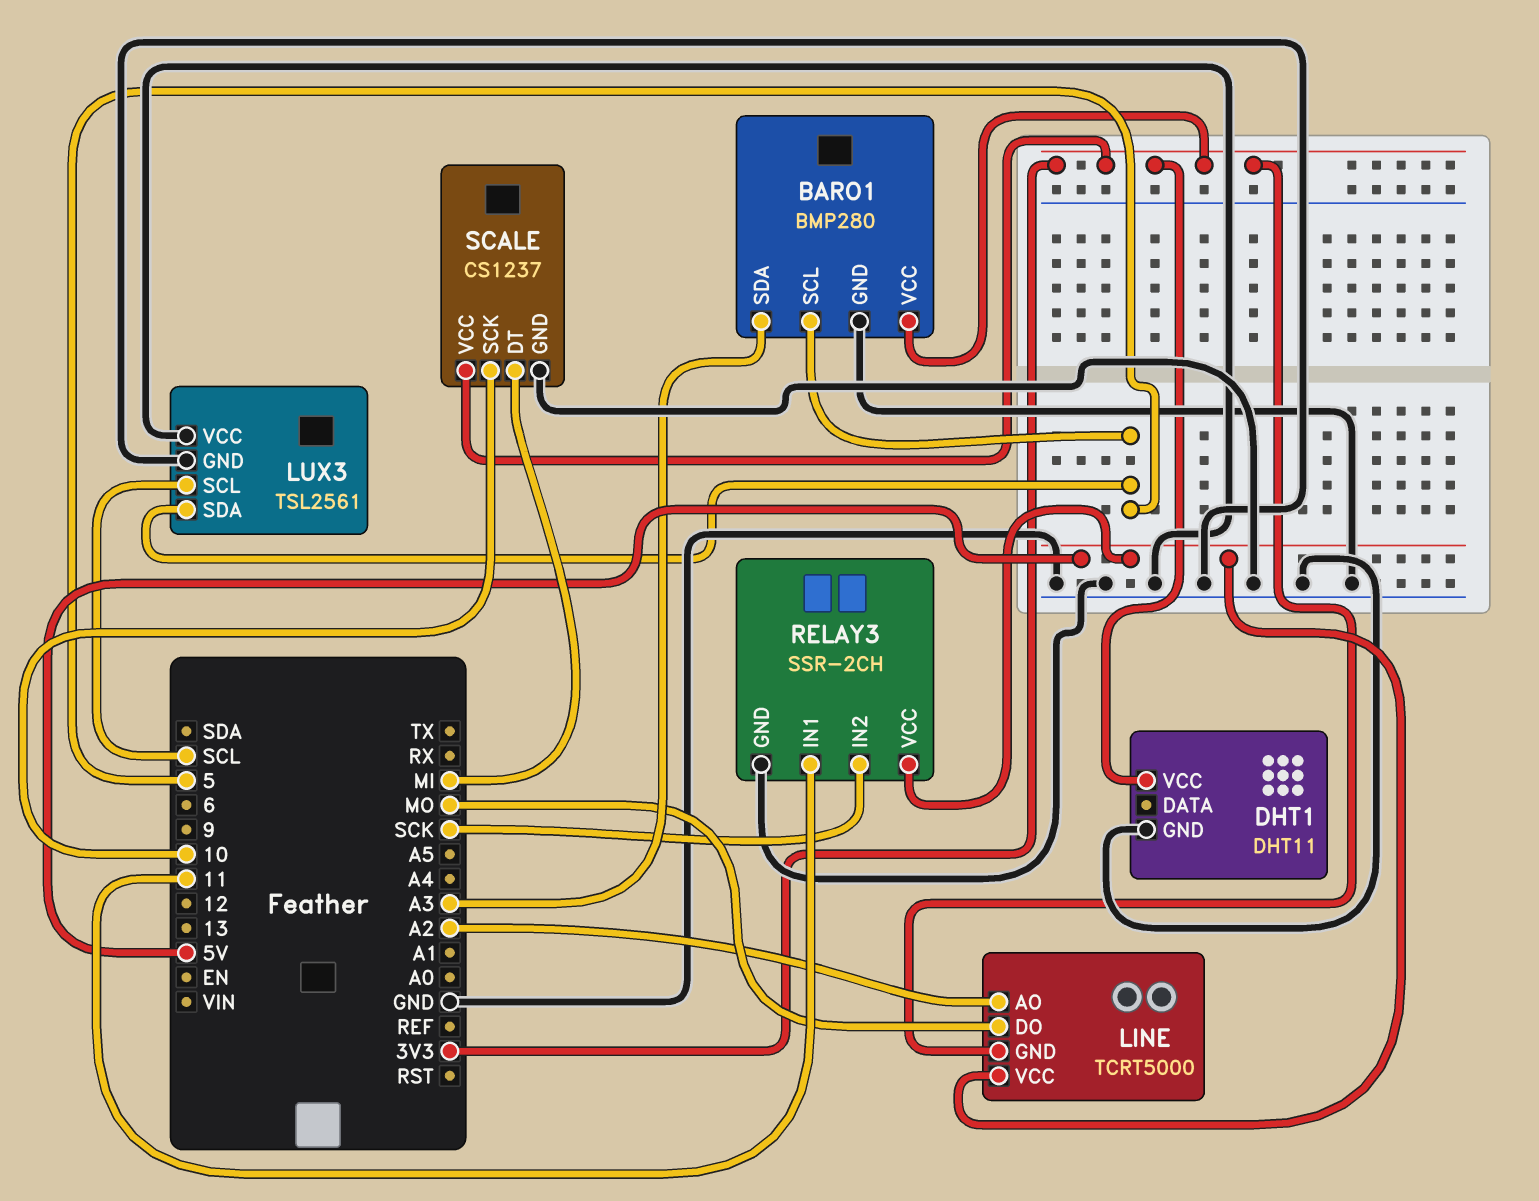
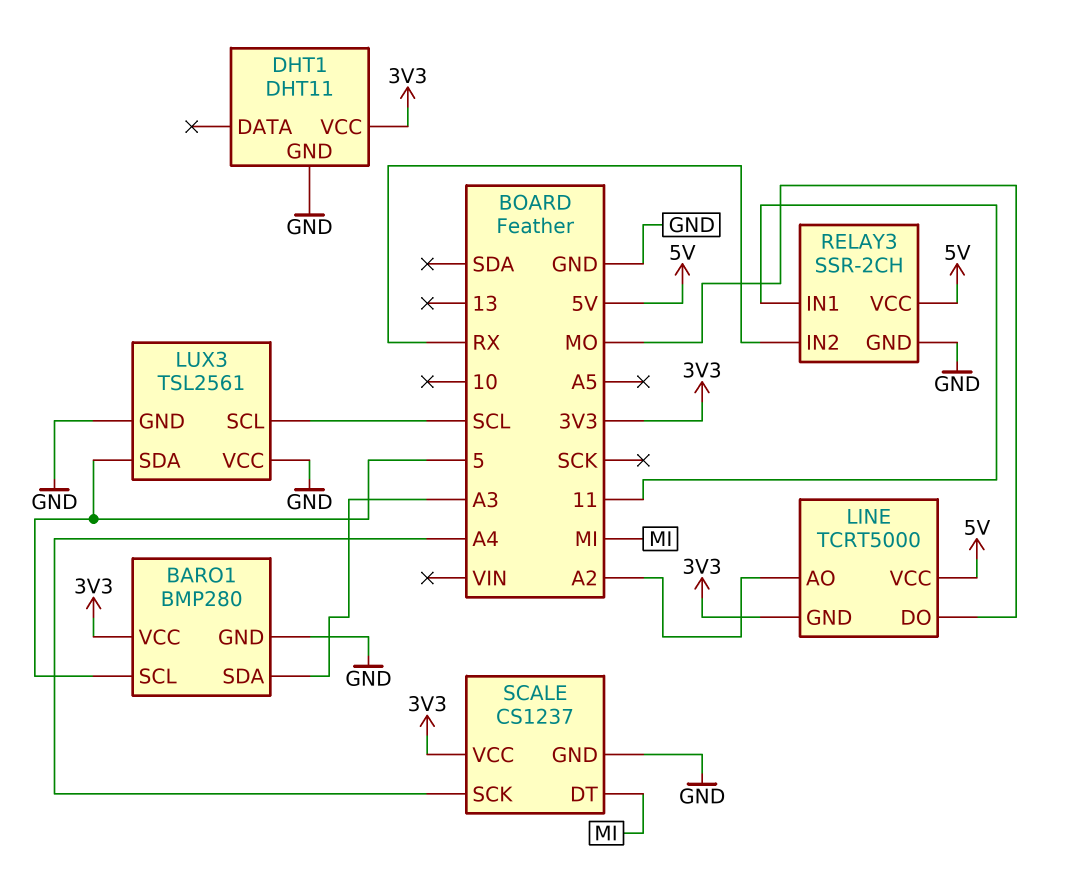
RELAY3 pin IN2: SCK -> RX
SCALE pin SCK: 10 -> A4

